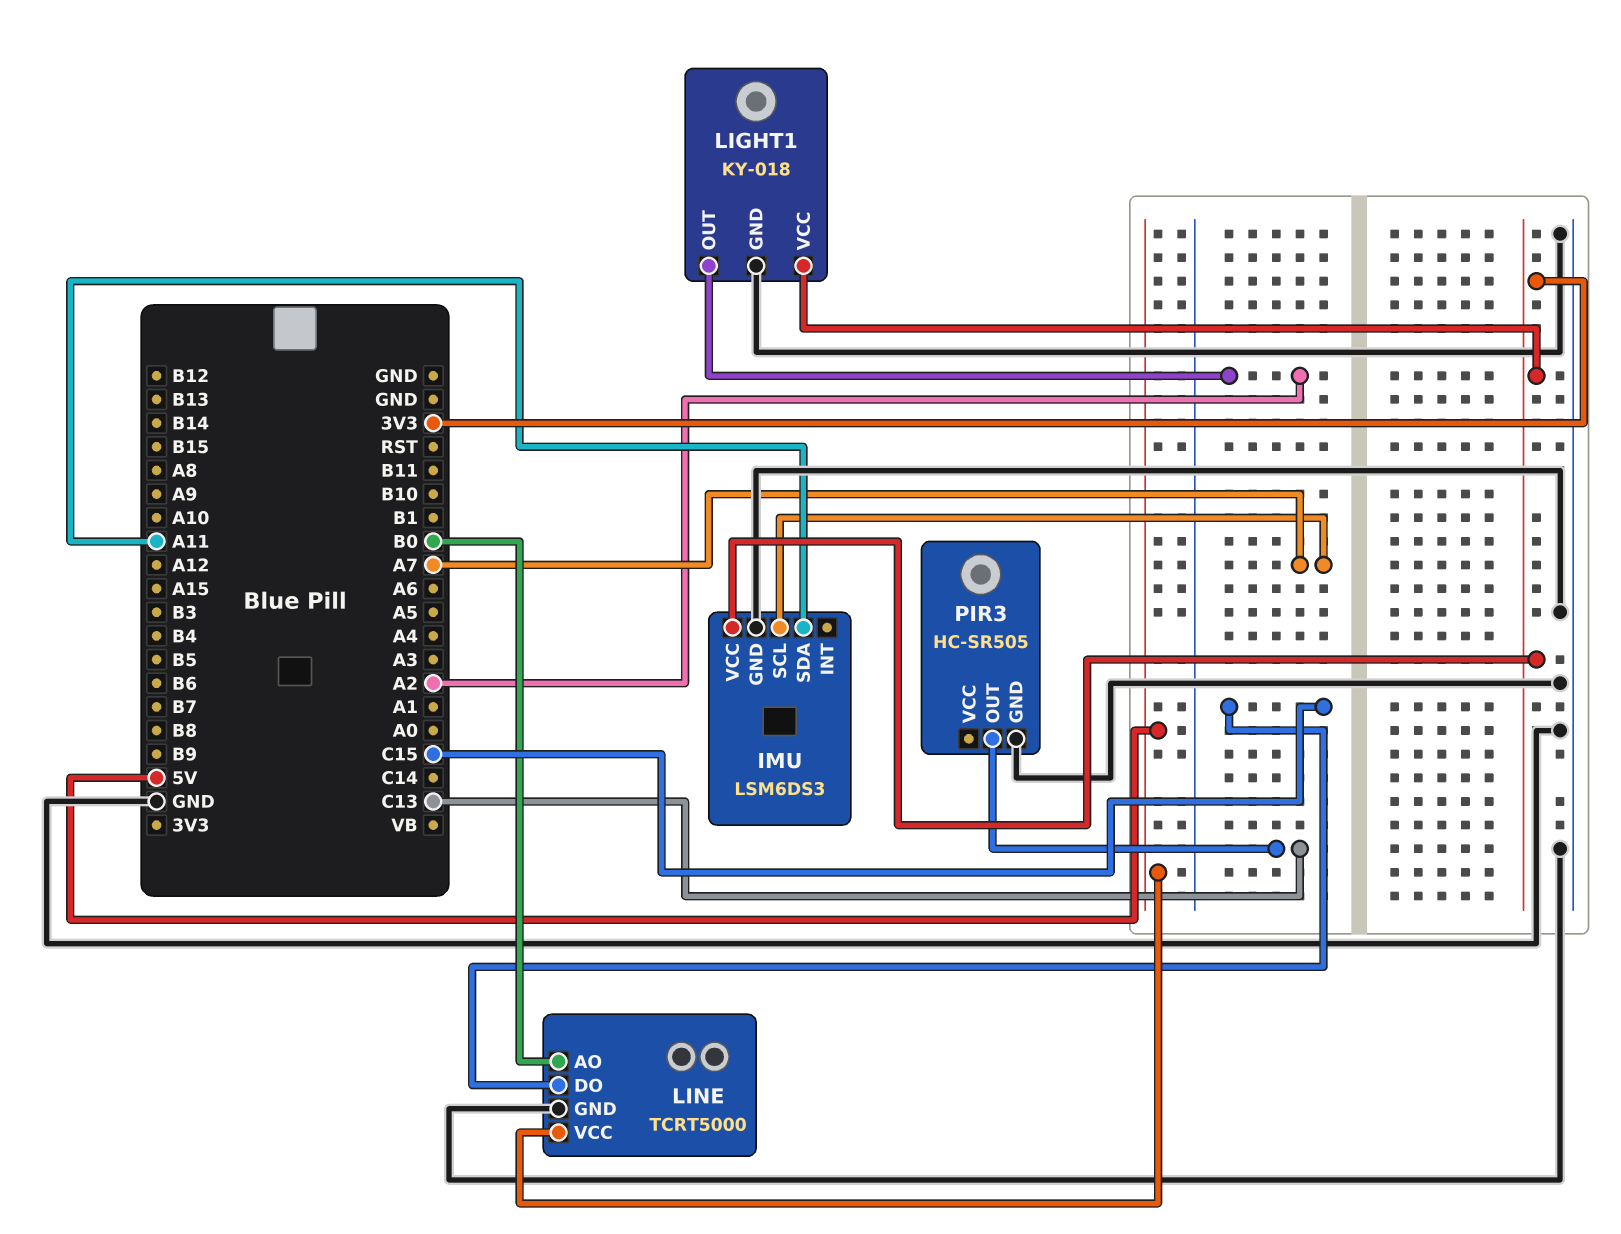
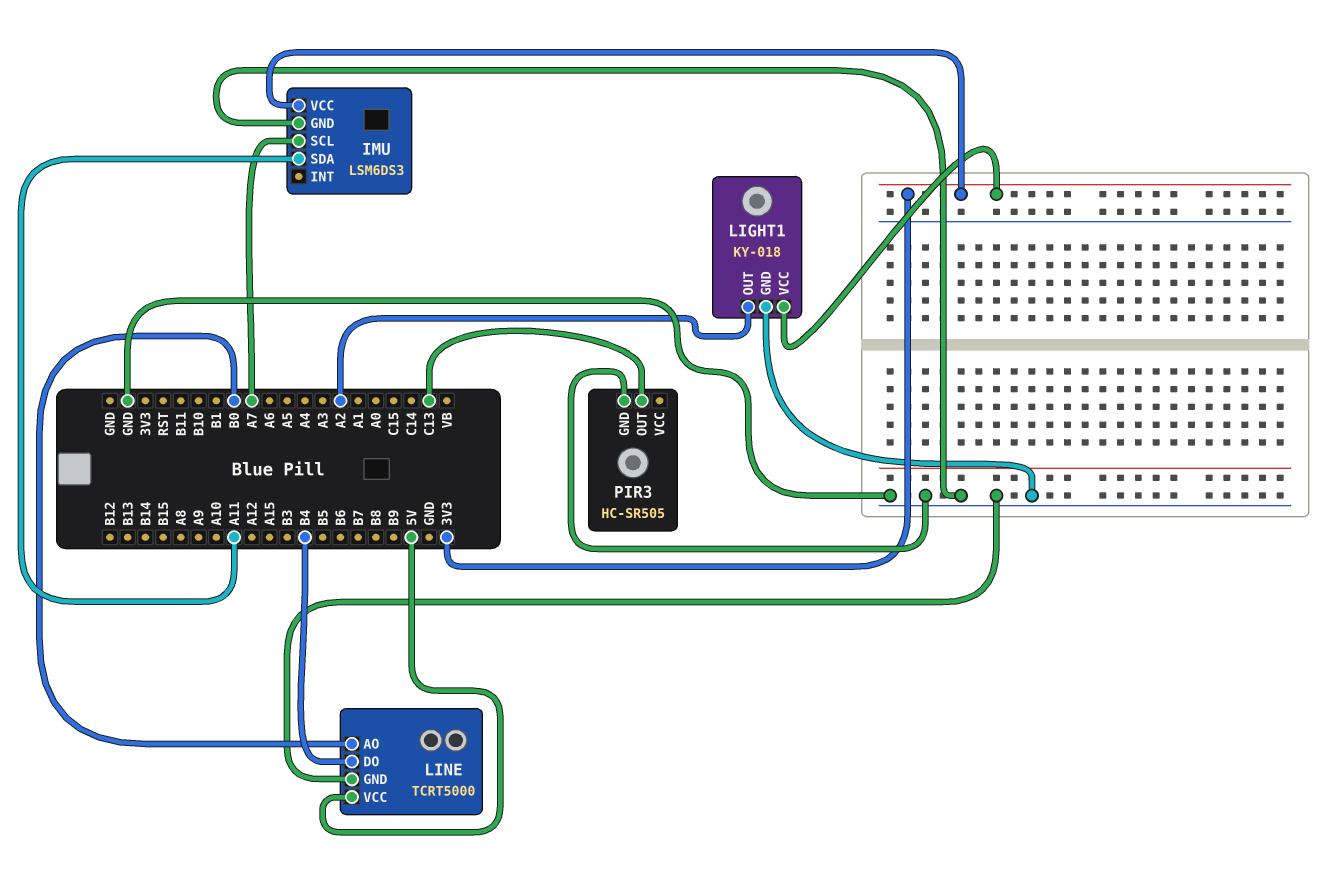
LINE pin DO: C15 -> B4

